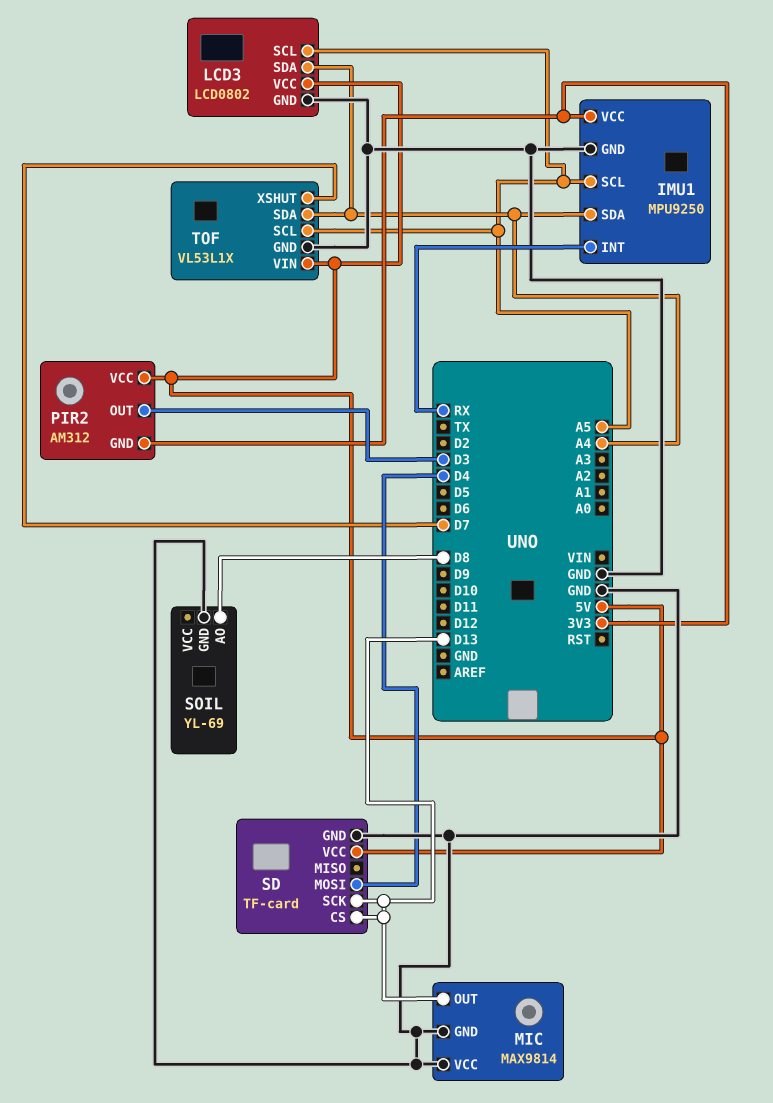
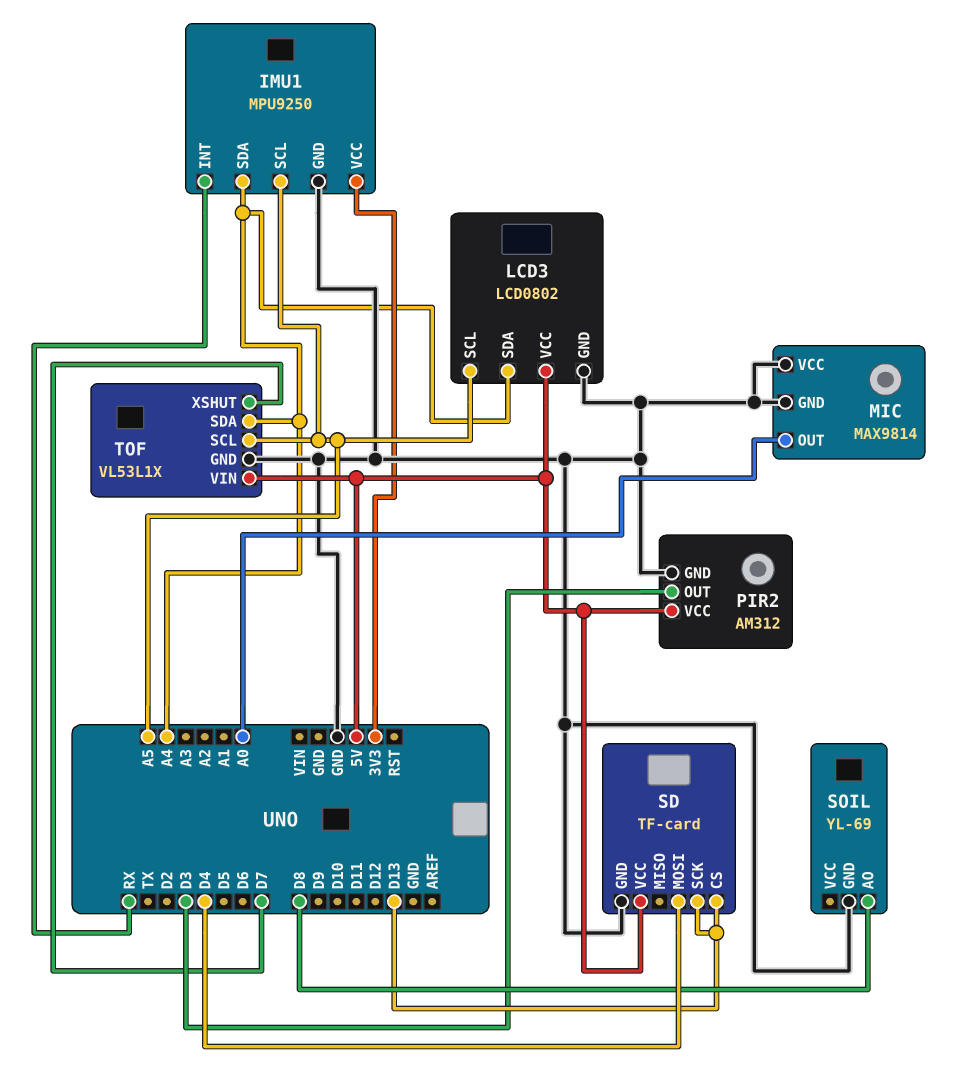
MIC pin OUT: D13 -> A0
PIR2 pin GND: 3V3 -> GND

